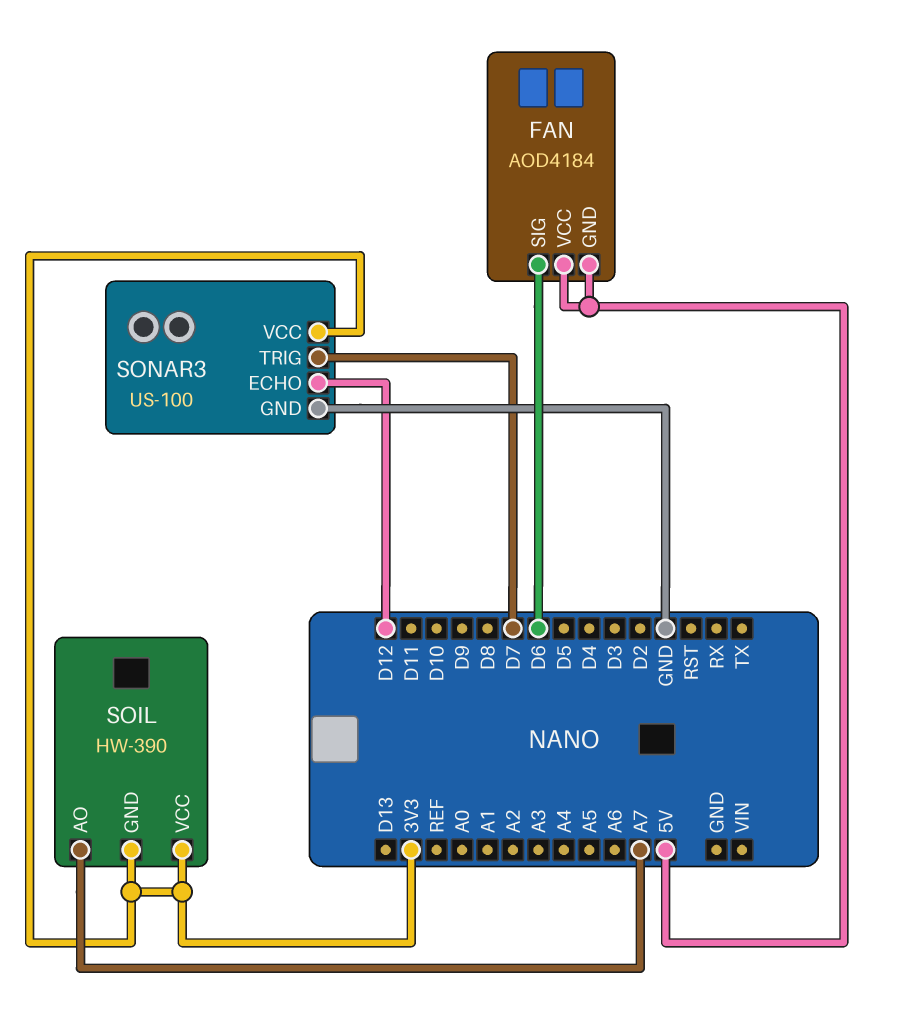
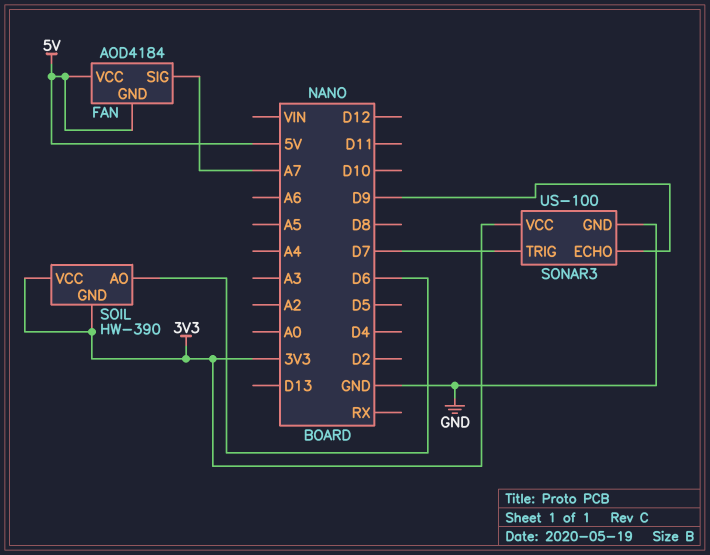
FAN pin SIG: D6 -> A7
SOIL pin AO: A7 -> D6
SONAR3 pin ECHO: D12 -> D9

